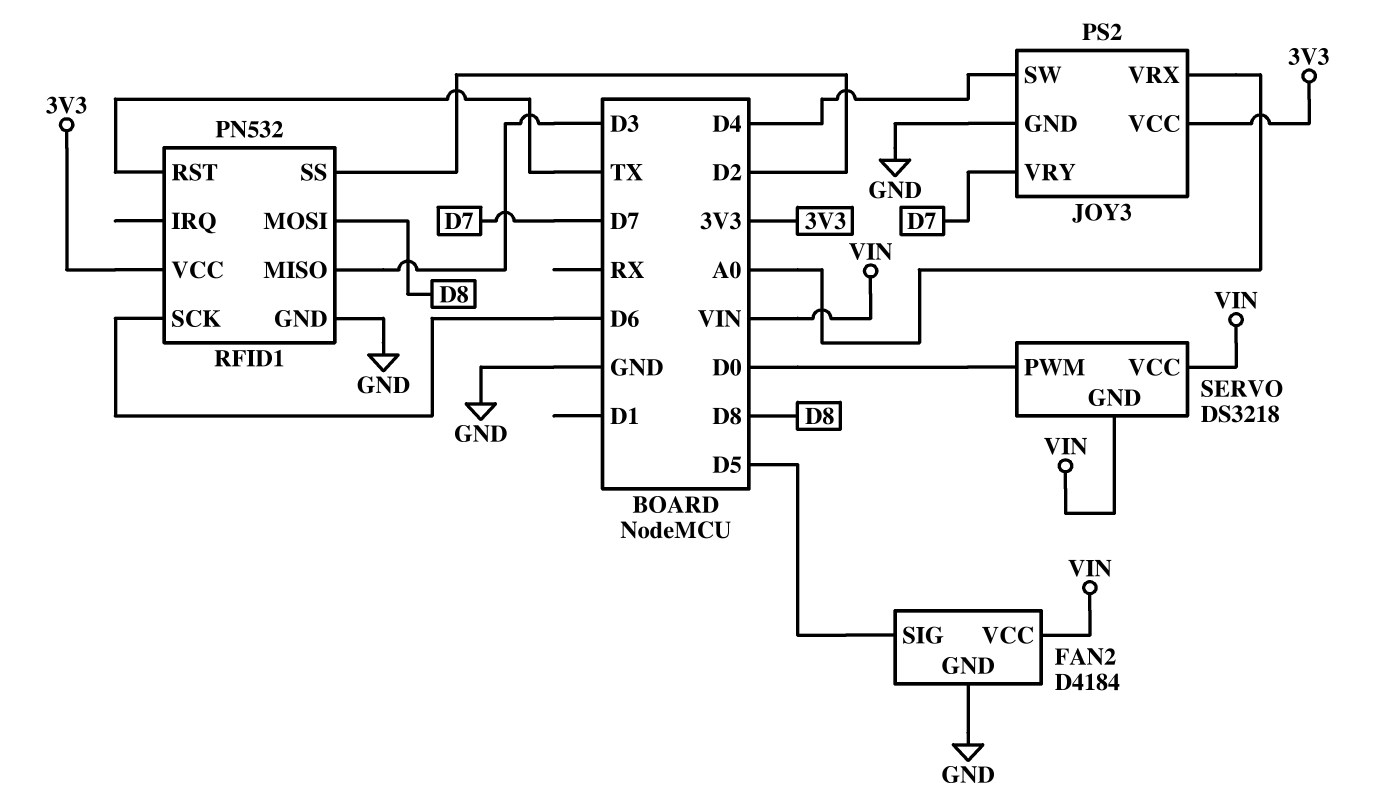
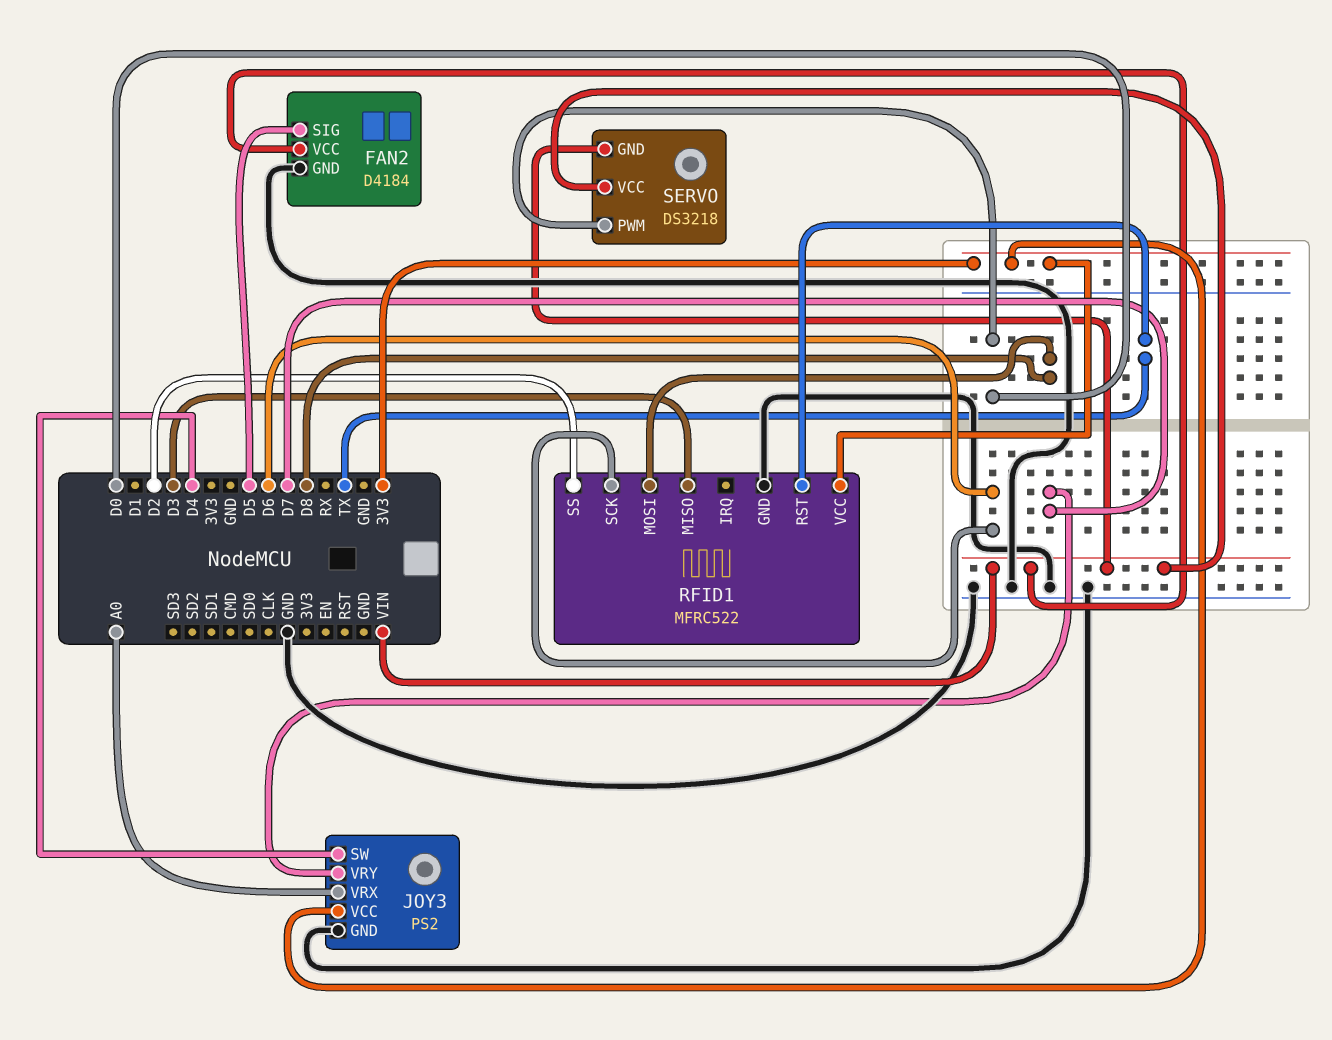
RFID1: PN532 -> MFRC522

